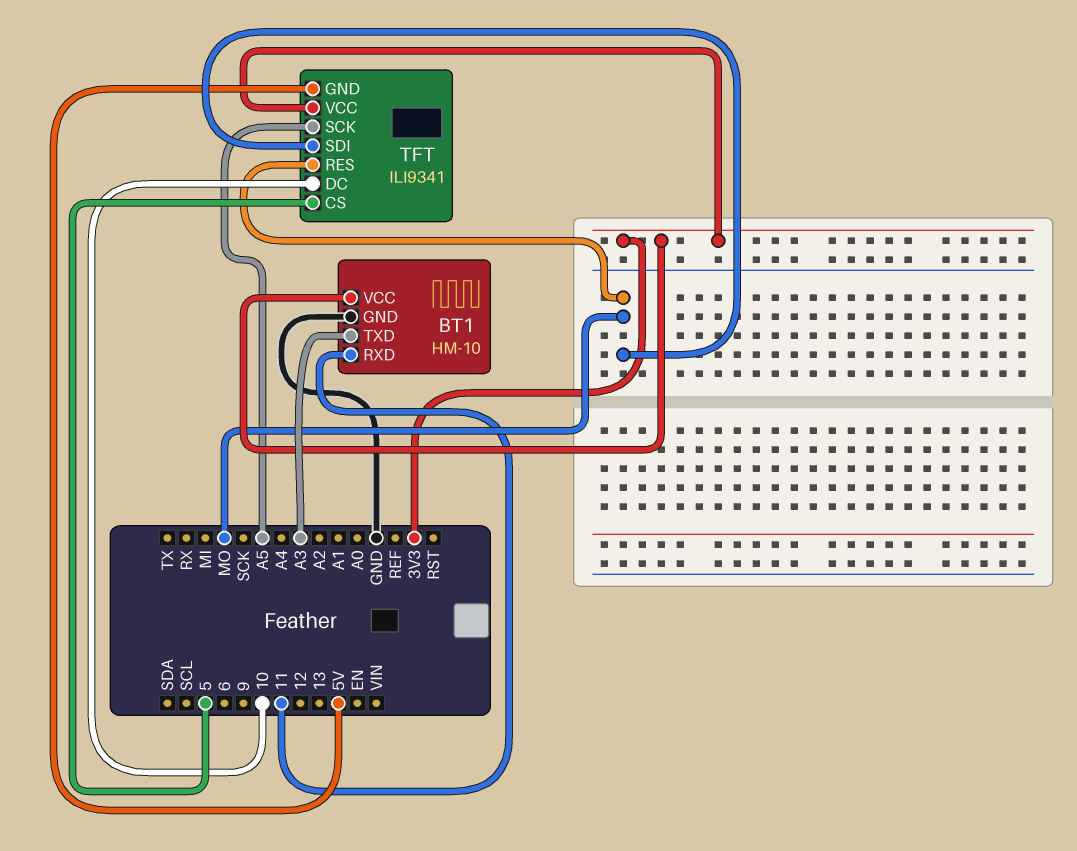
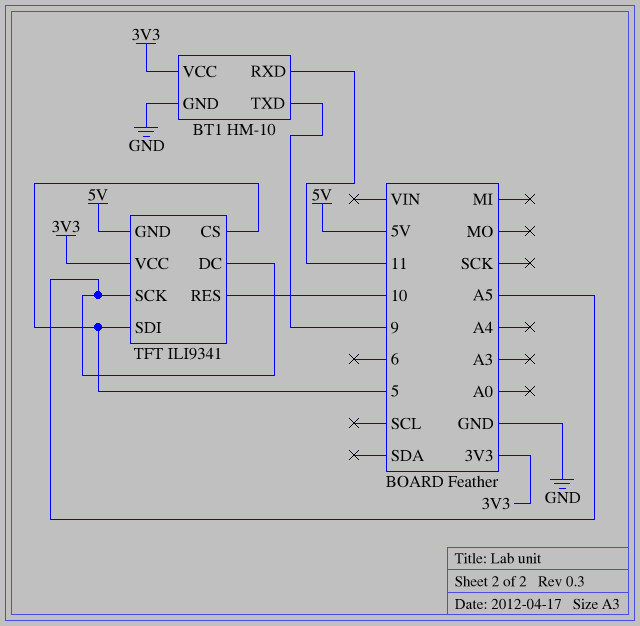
BT1 pin TXD: A3 -> 9
TFT pin DC: 10 -> A5
TFT pin RES: MO -> 10
TFT pin SDI: MO -> 5

